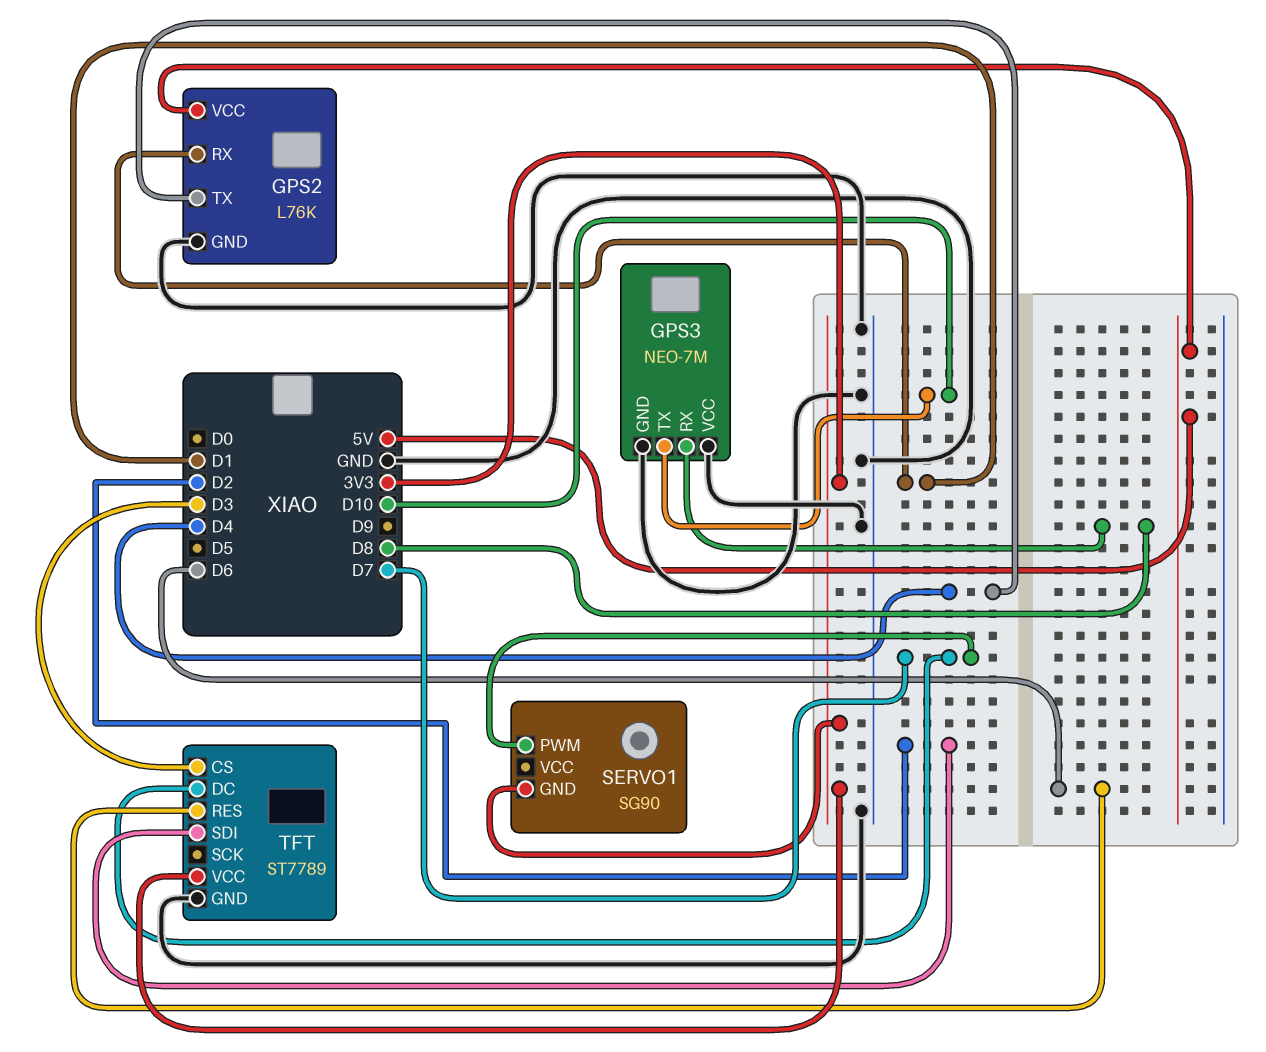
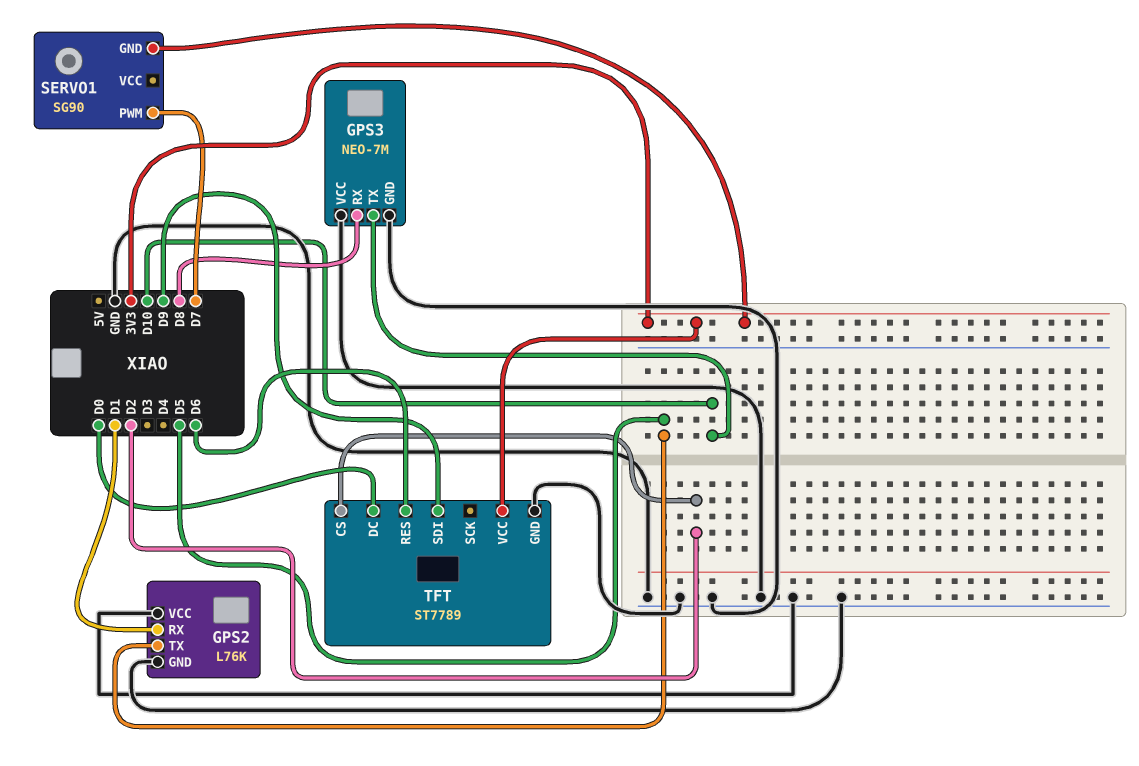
GPS2 pin TX: D4 -> D5
GPS2 pin VCC: 5V -> GND
TFT pin CS: D3 -> D2
TFT pin DC: D7 -> D0
TFT pin SDI: D2 -> D9

